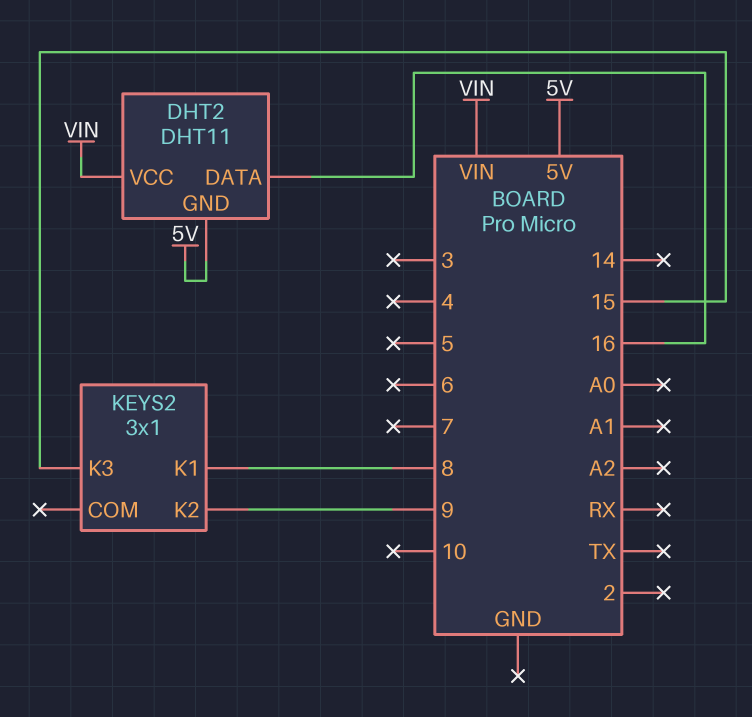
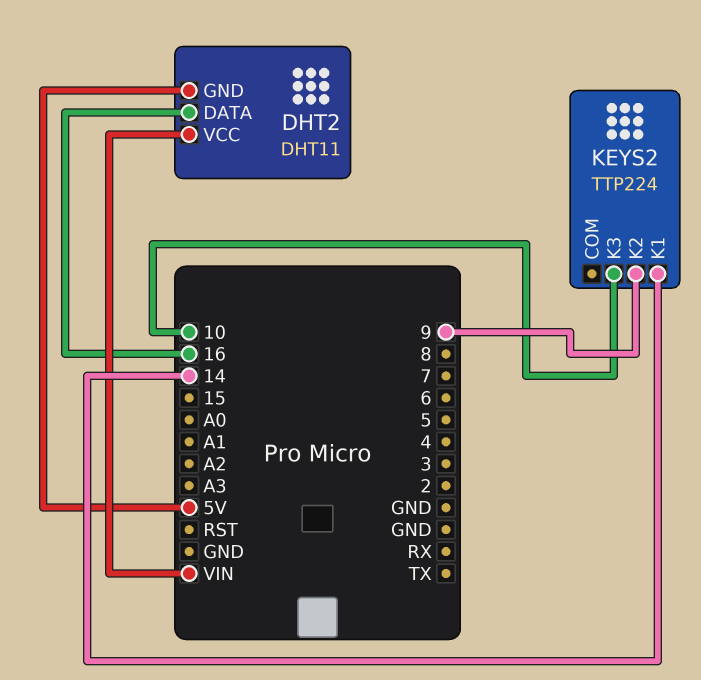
KEYS2: 3x1 -> TTP224
KEYS2 pin K1: 8 -> 14
KEYS2 pin K3: 15 -> 10

